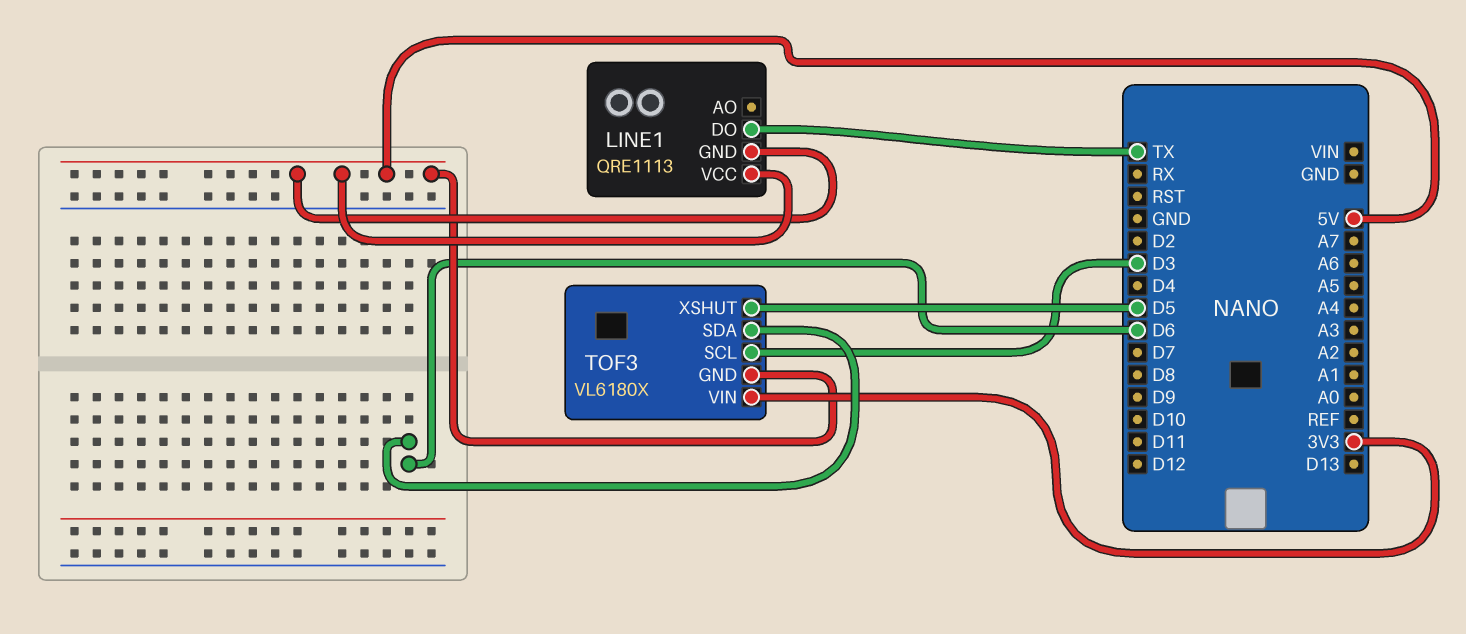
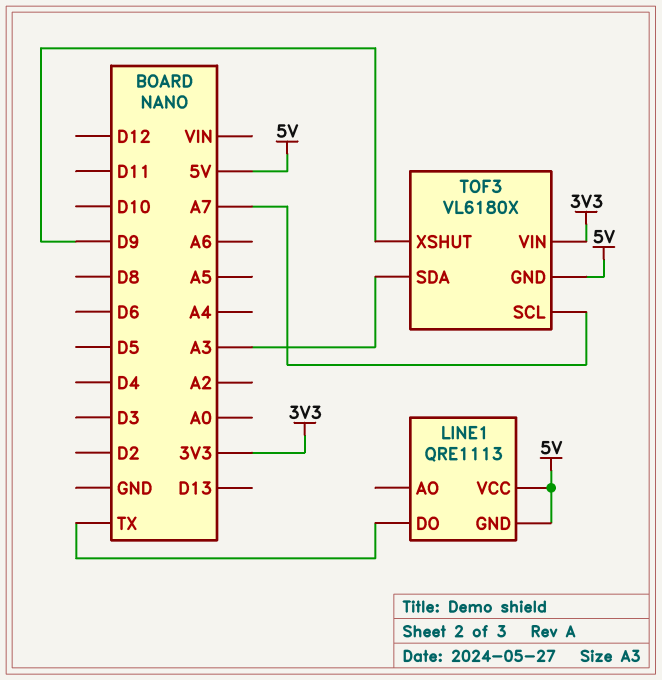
TOF3 pin SCL: D3 -> A7
TOF3 pin SDA: D6 -> A3
TOF3 pin XSHUT: D5 -> D9

